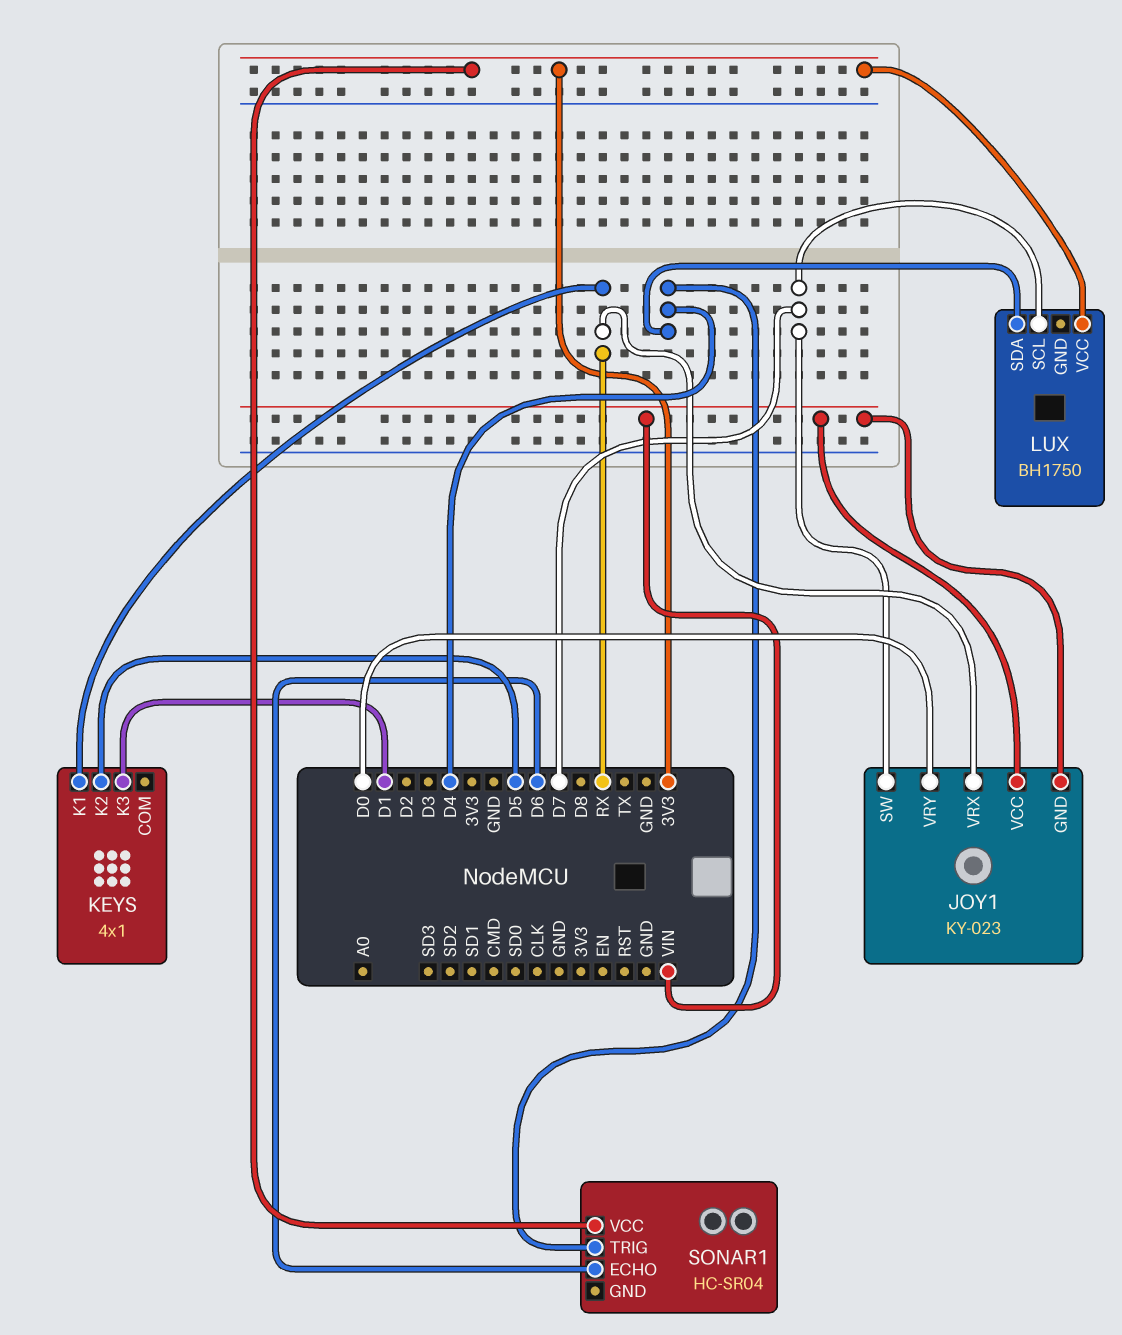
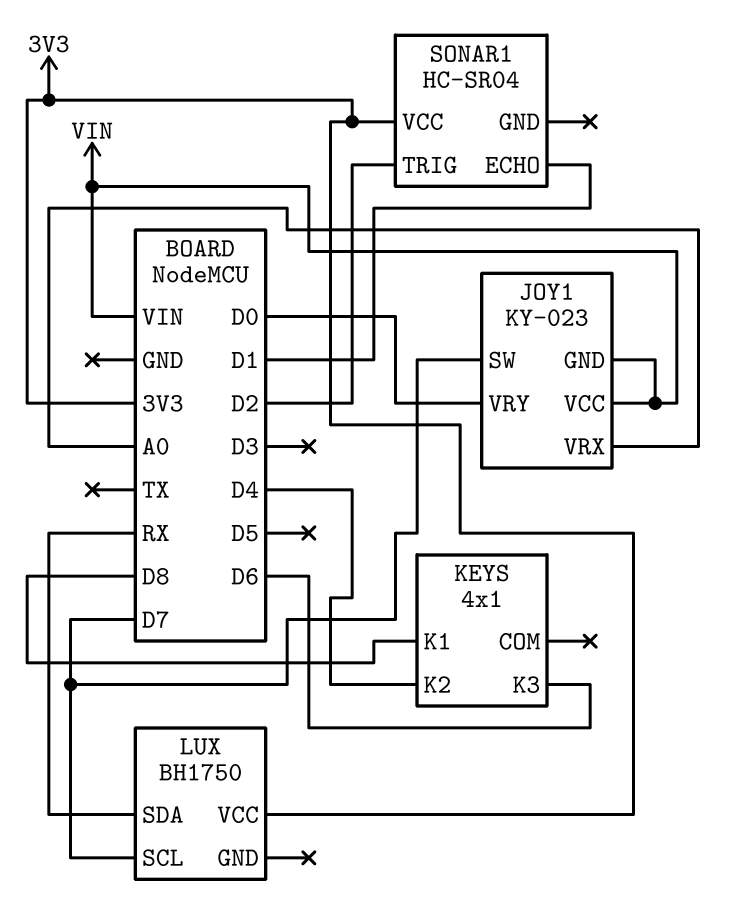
JOY1 pin VRX: RX -> A0
KEYS pin K1: RX -> D8
KEYS pin K2: D5 -> D4
KEYS pin K3: D1 -> D6
LUX pin SDA: D4 -> RX
SONAR1 pin ECHO: D6 -> D1
SONAR1 pin TRIG: D4 -> D2

